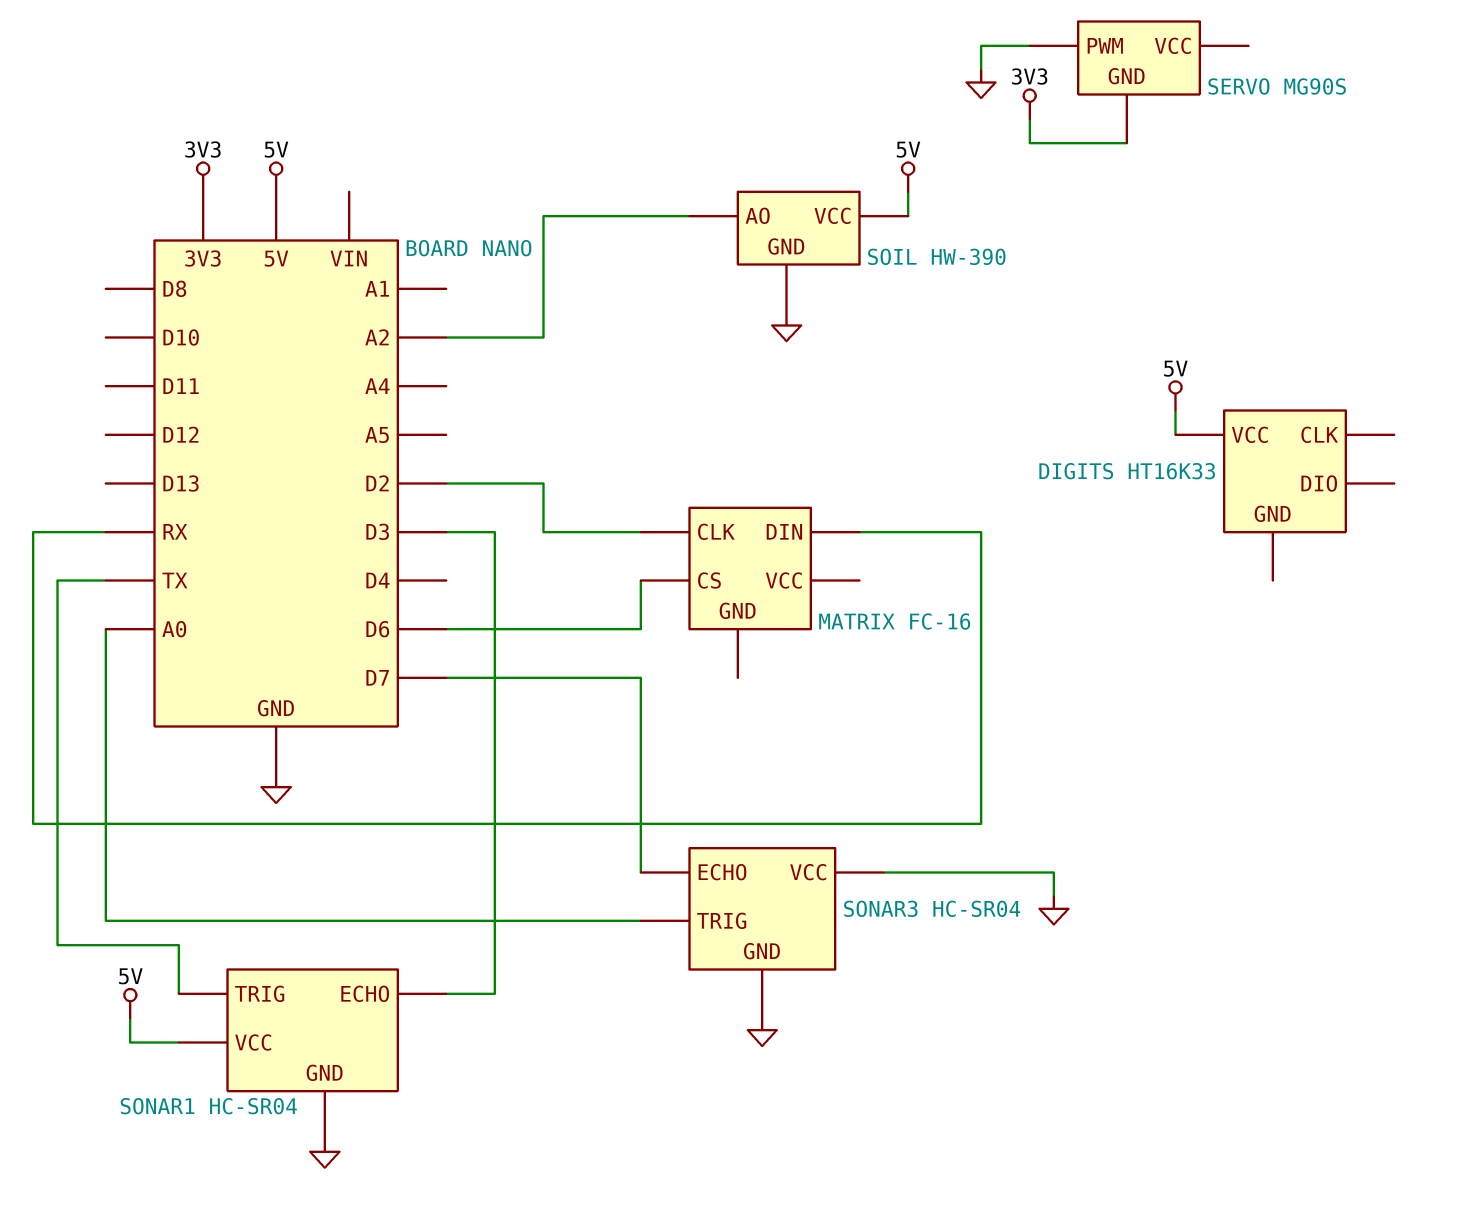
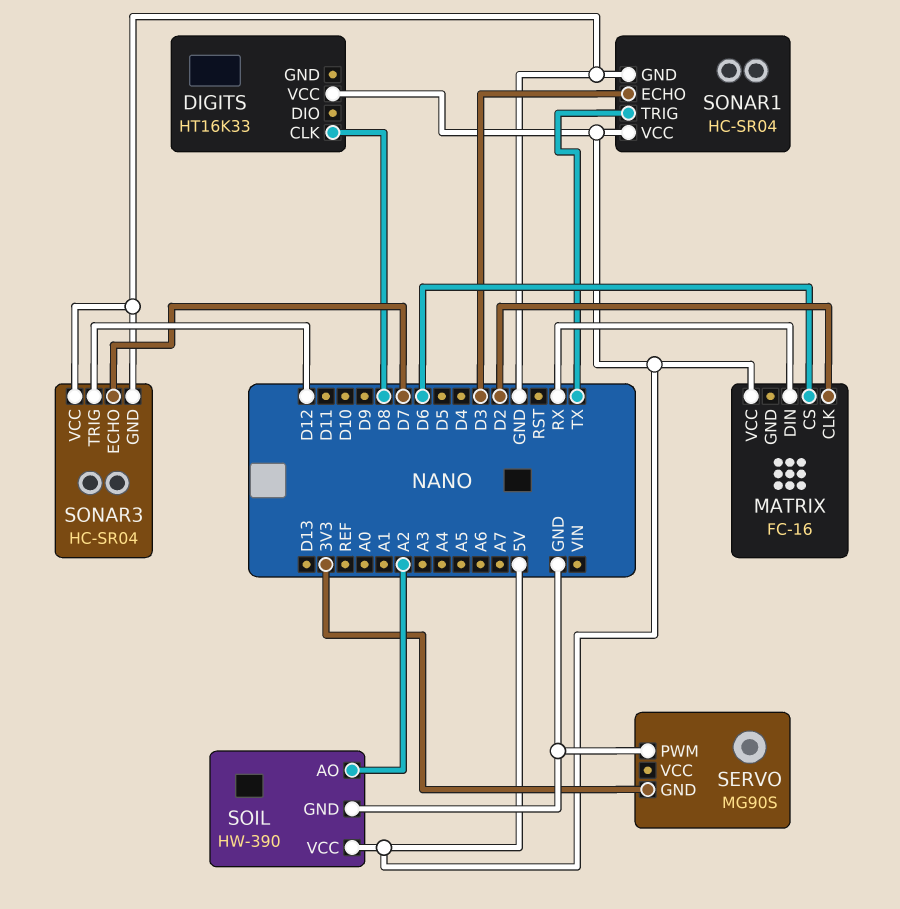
DIGITS pin CLK: none -> D8
MATRIX pin VCC: none -> 5V
SONAR3 pin TRIG: A0 -> D12

